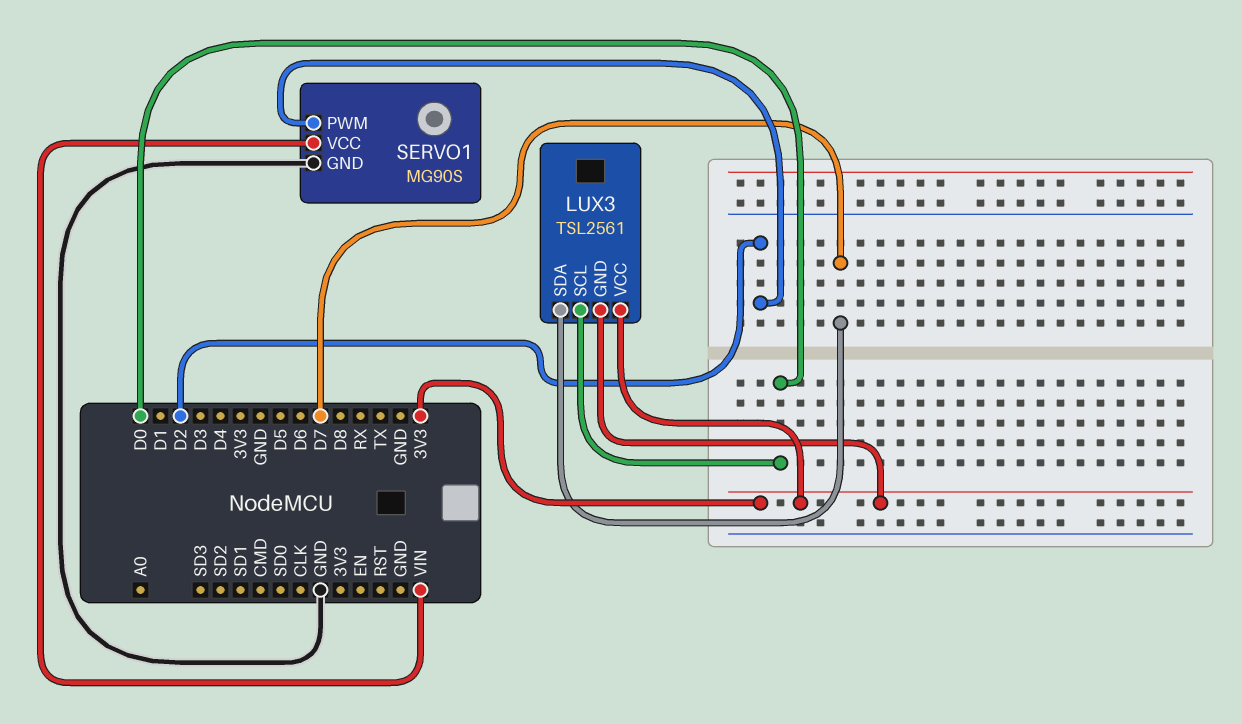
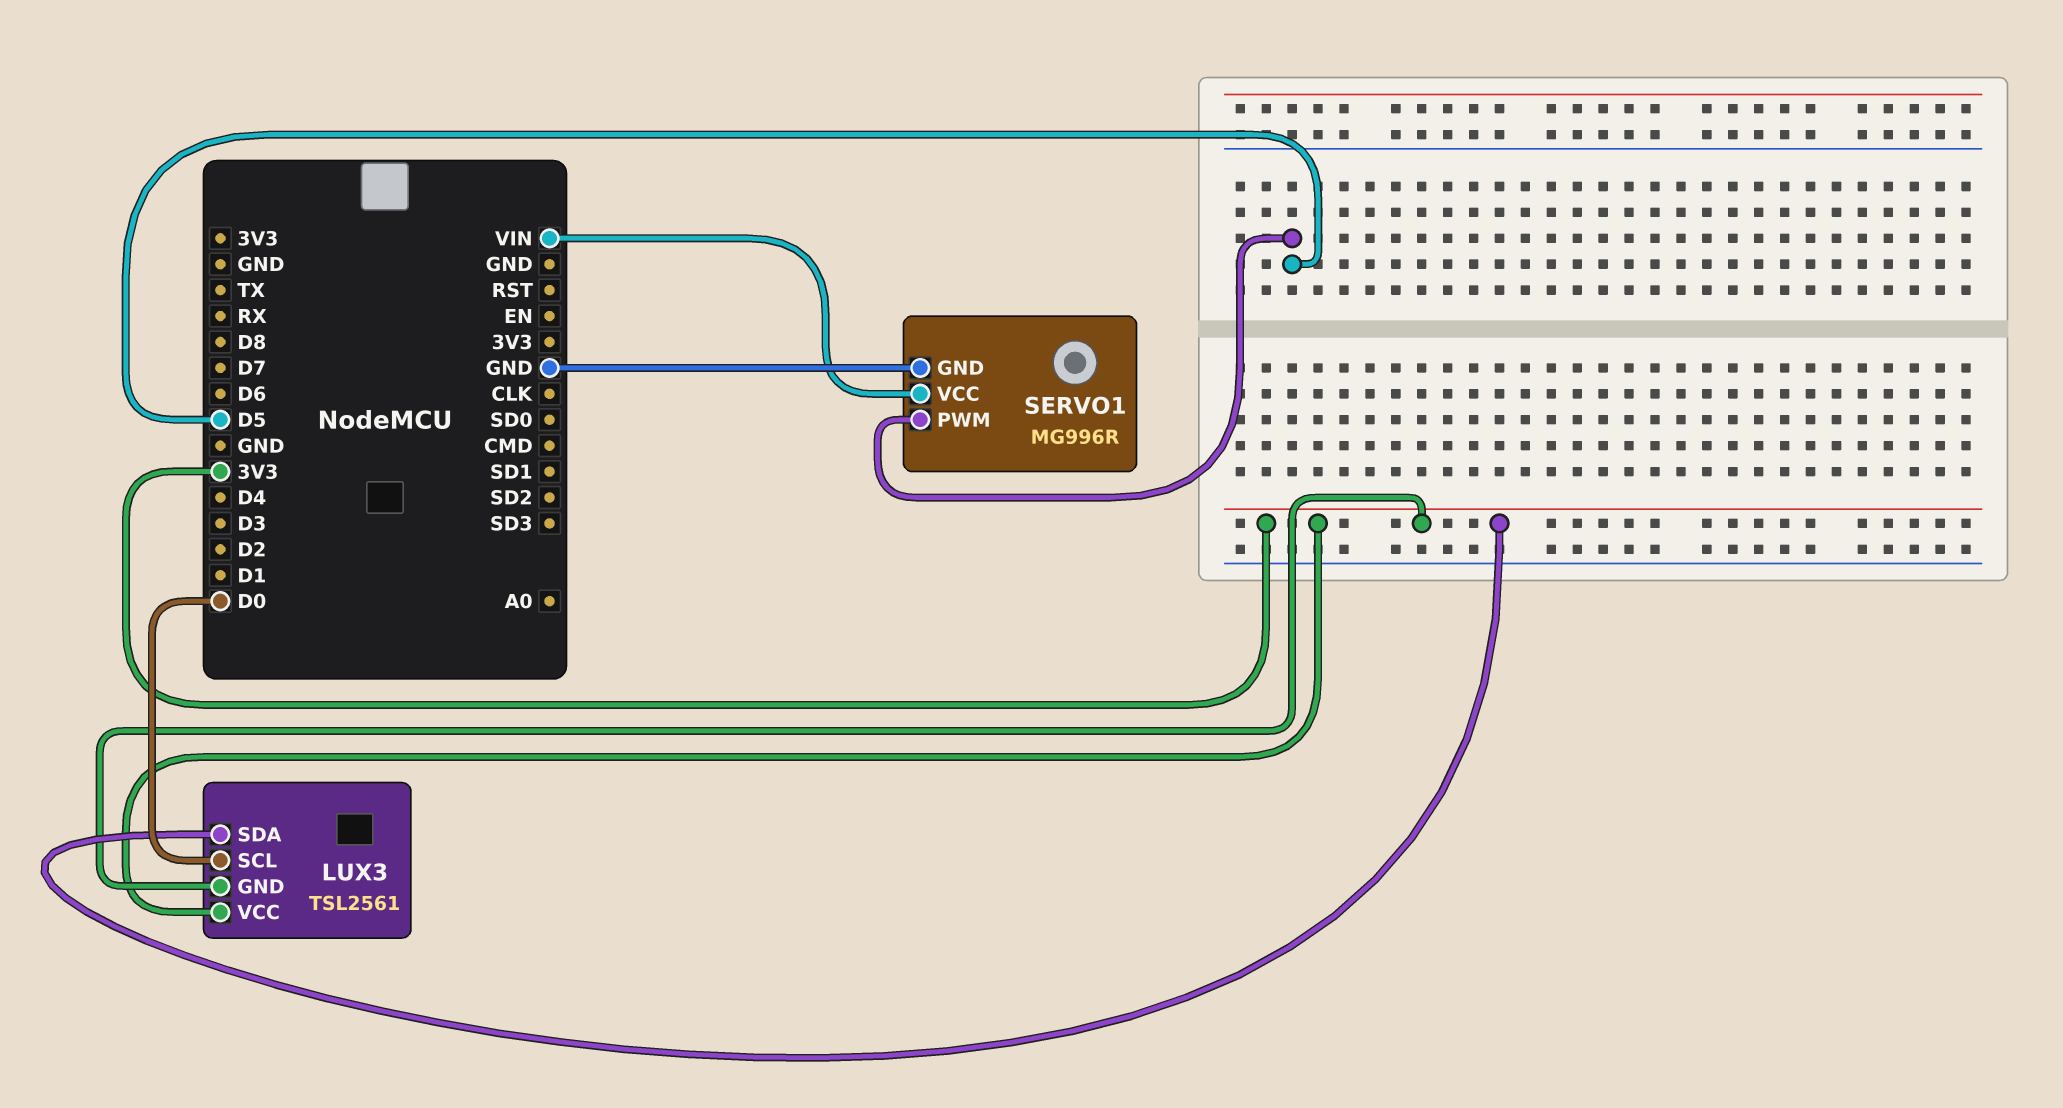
LUX3 pin SDA: D7 -> 3V3
SERVO1: MG90S -> MG996R
SERVO1 pin PWM: D2 -> D5

